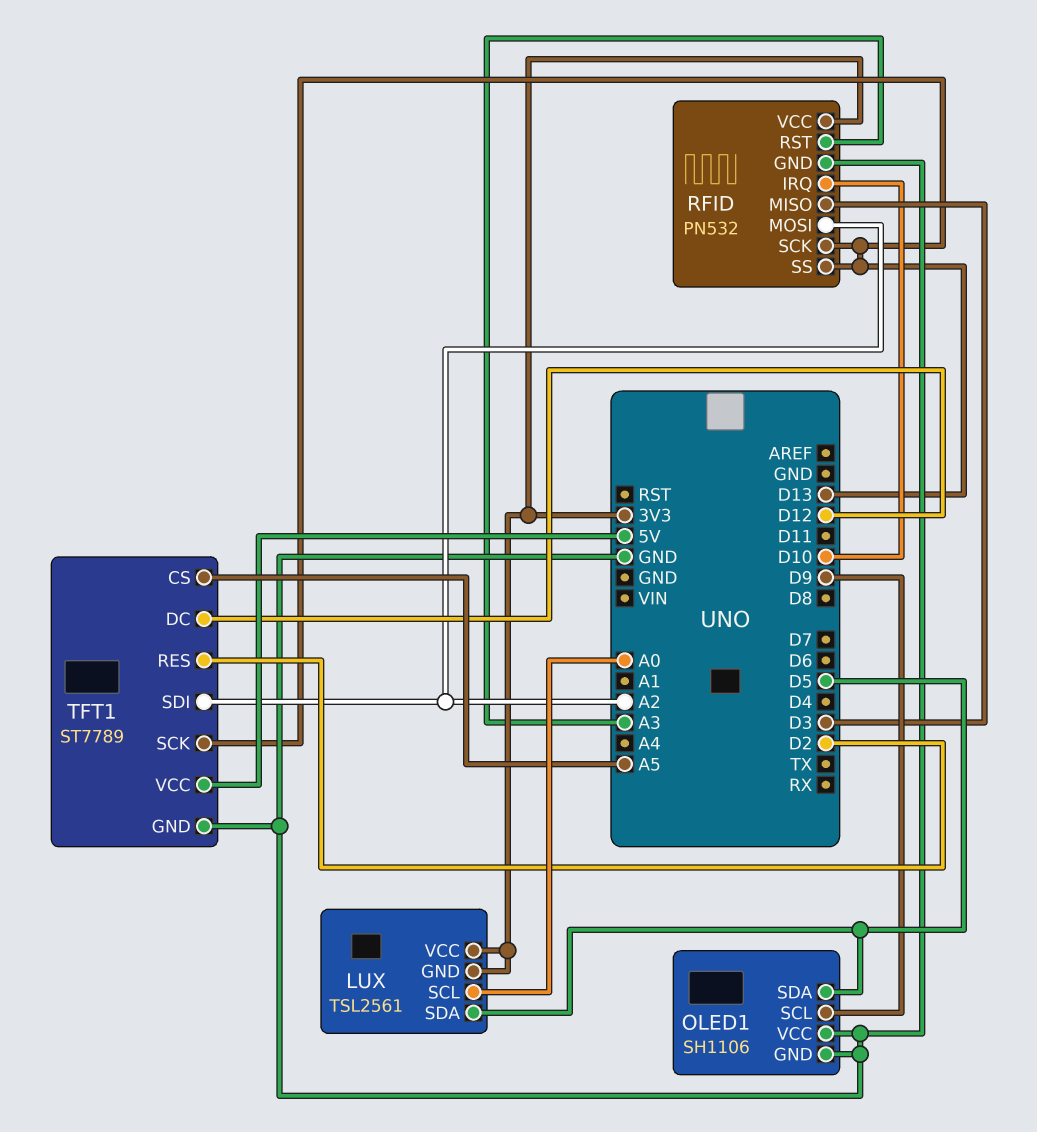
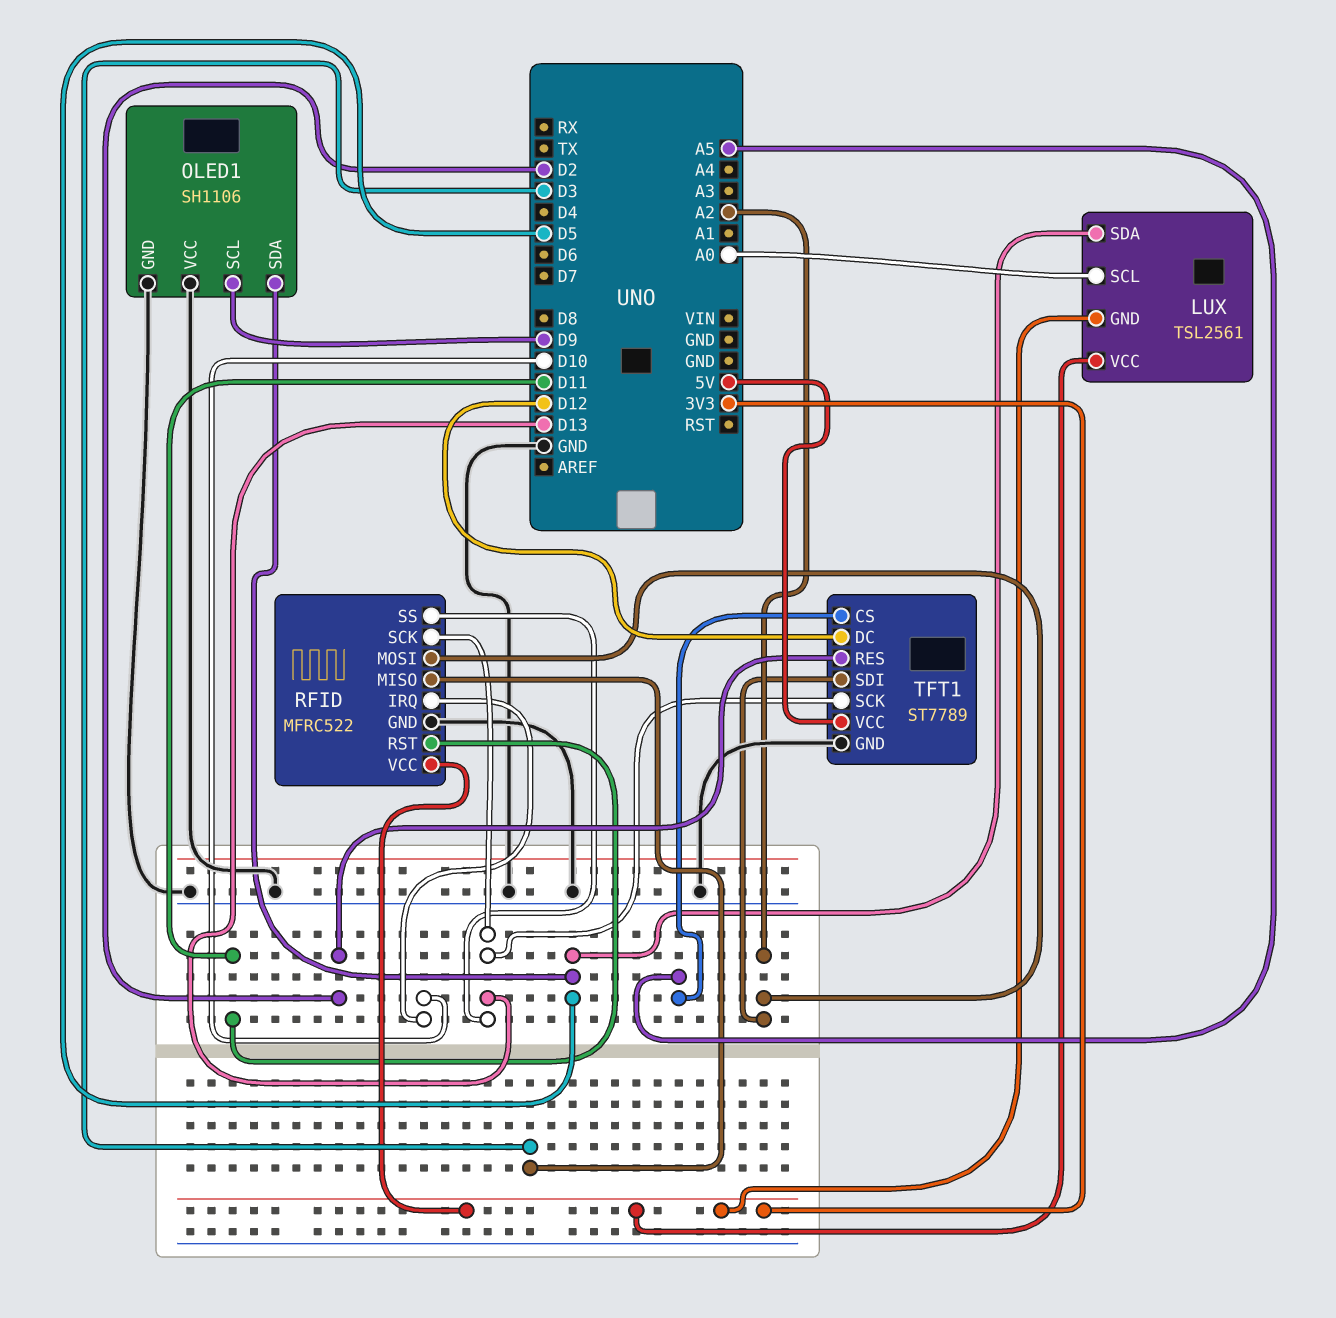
RFID: PN532 -> MFRC522
RFID pin RST: A3 -> D11

